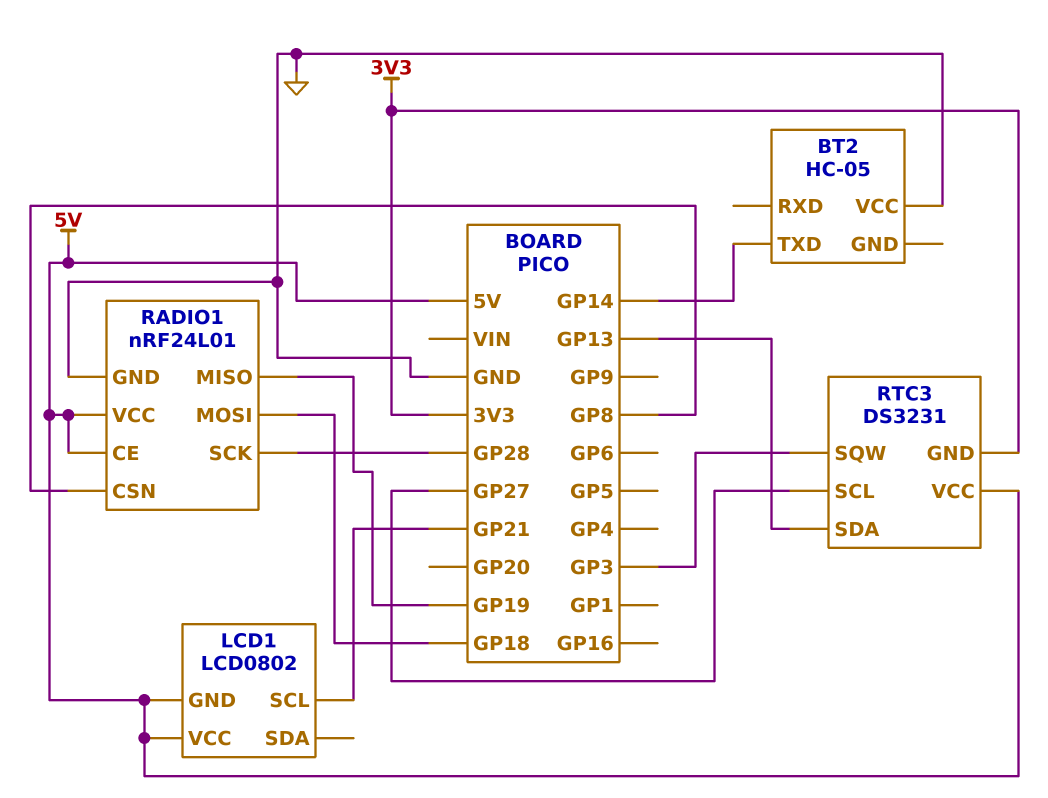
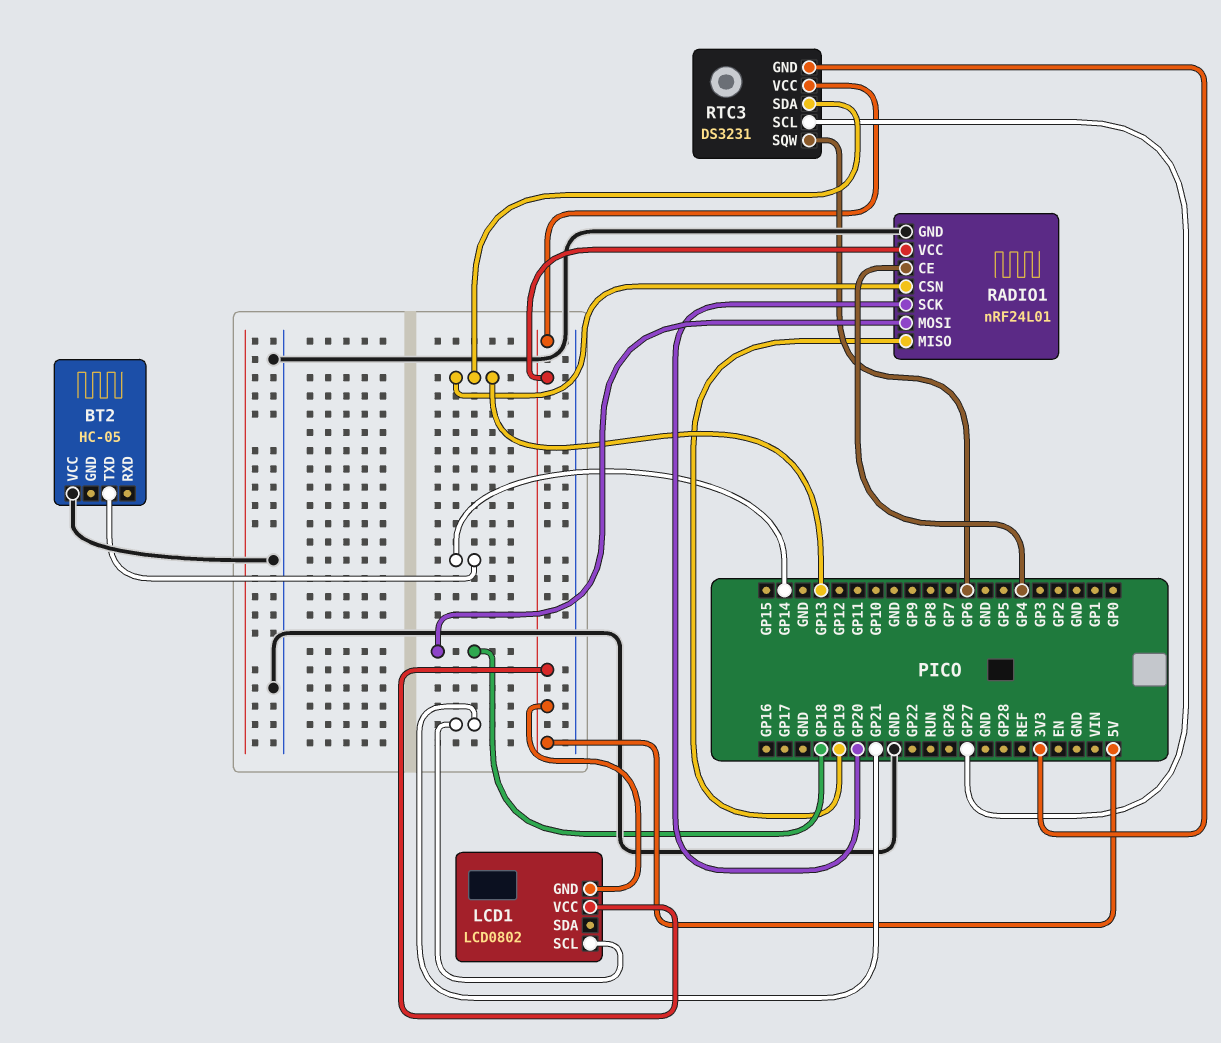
RADIO1 pin CE: 5V -> GP4
RADIO1 pin CSN: GP8 -> GP13
RADIO1 pin SCK: GP28 -> GP20
RTC3 pin SQW: GP3 -> GP6

